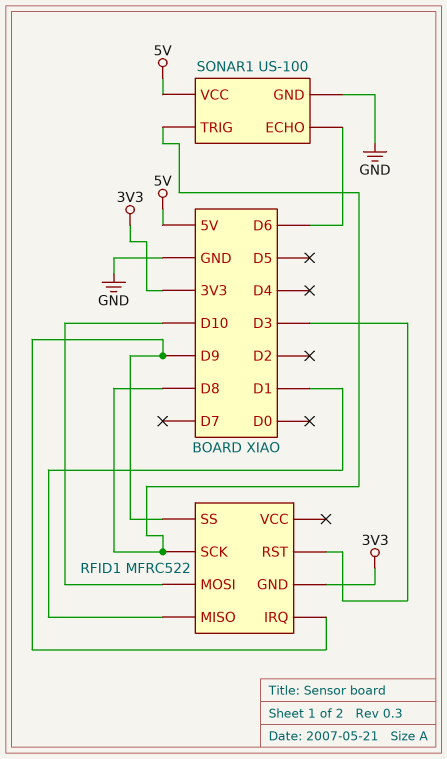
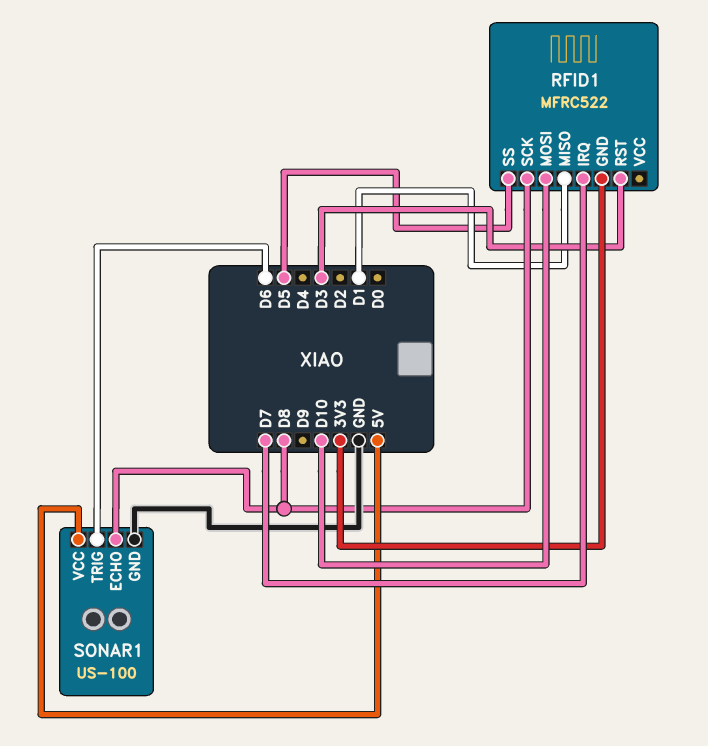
RFID1 pin IRQ: D9 -> D7
RFID1 pin SS: D9 -> D5
SONAR1 pin ECHO: D6 -> D8
SONAR1 pin TRIG: D8 -> D6

